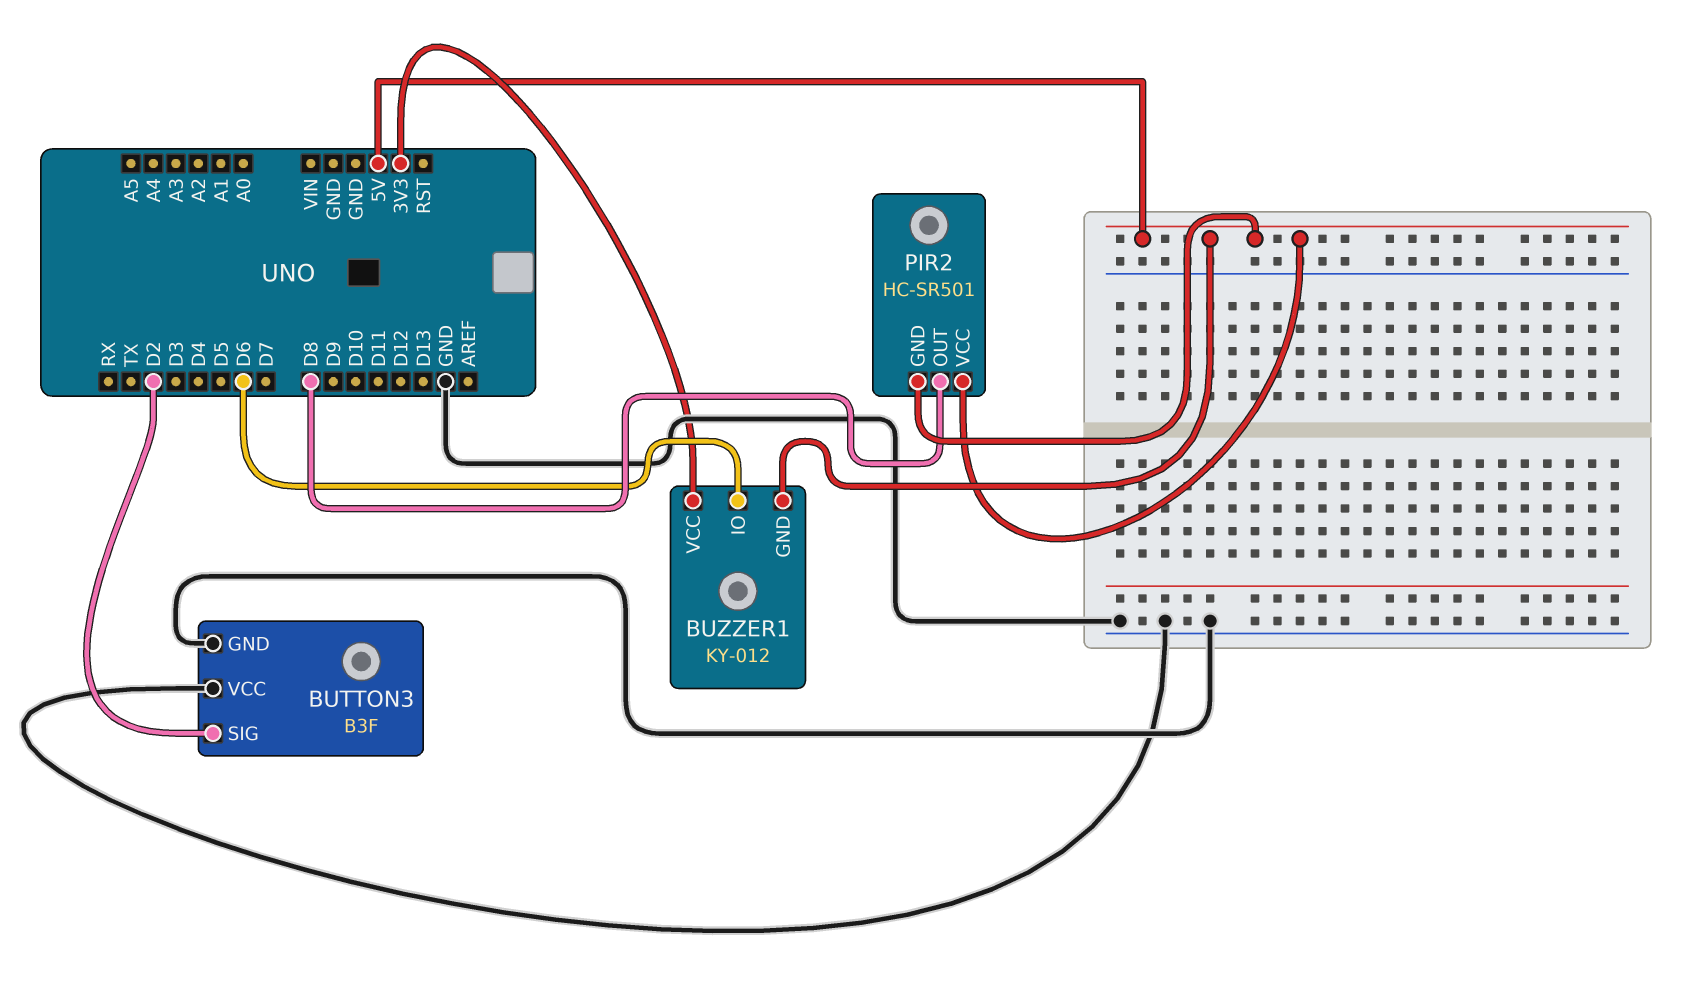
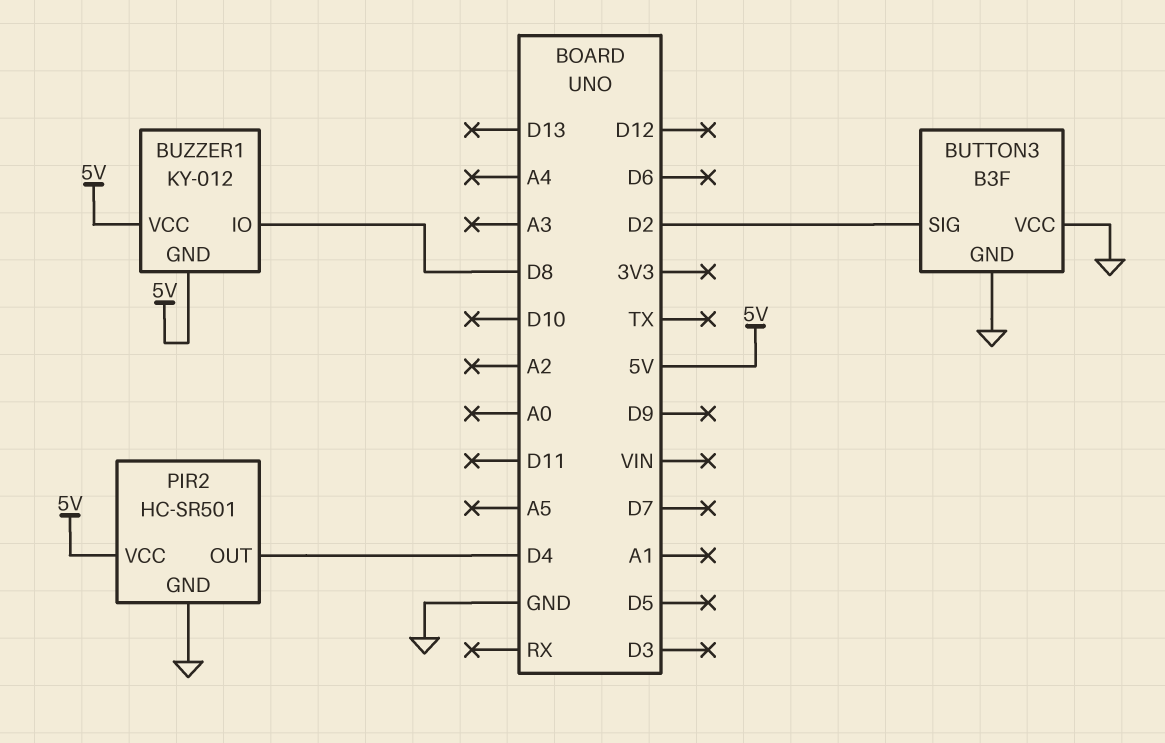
BUZZER1 pin IO: D6 -> D8
BUZZER1 pin VCC: 3V3 -> 5V
PIR2 pin GND: 5V -> GND
PIR2 pin OUT: D8 -> D4

